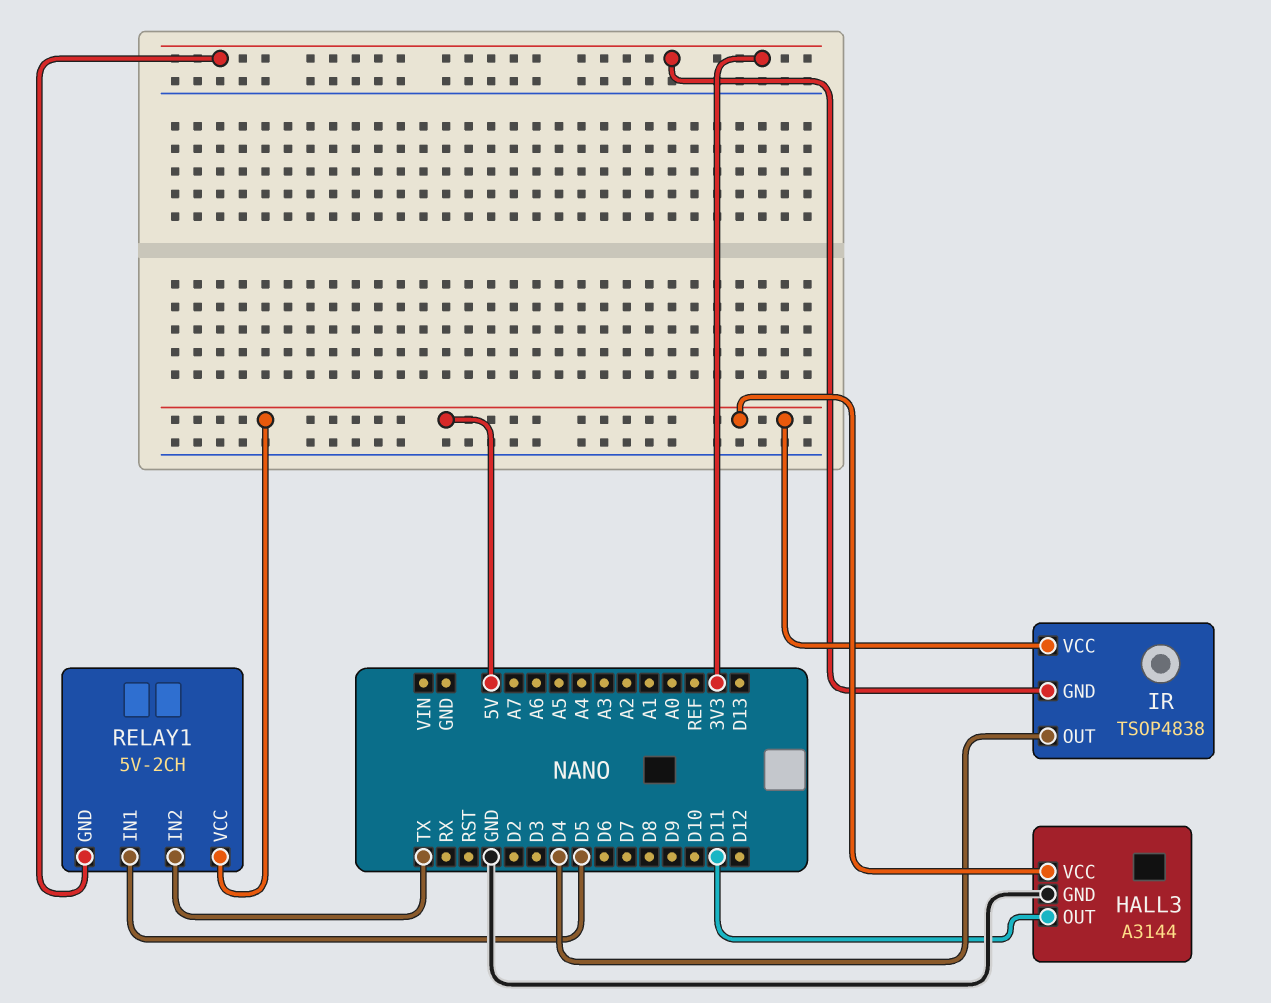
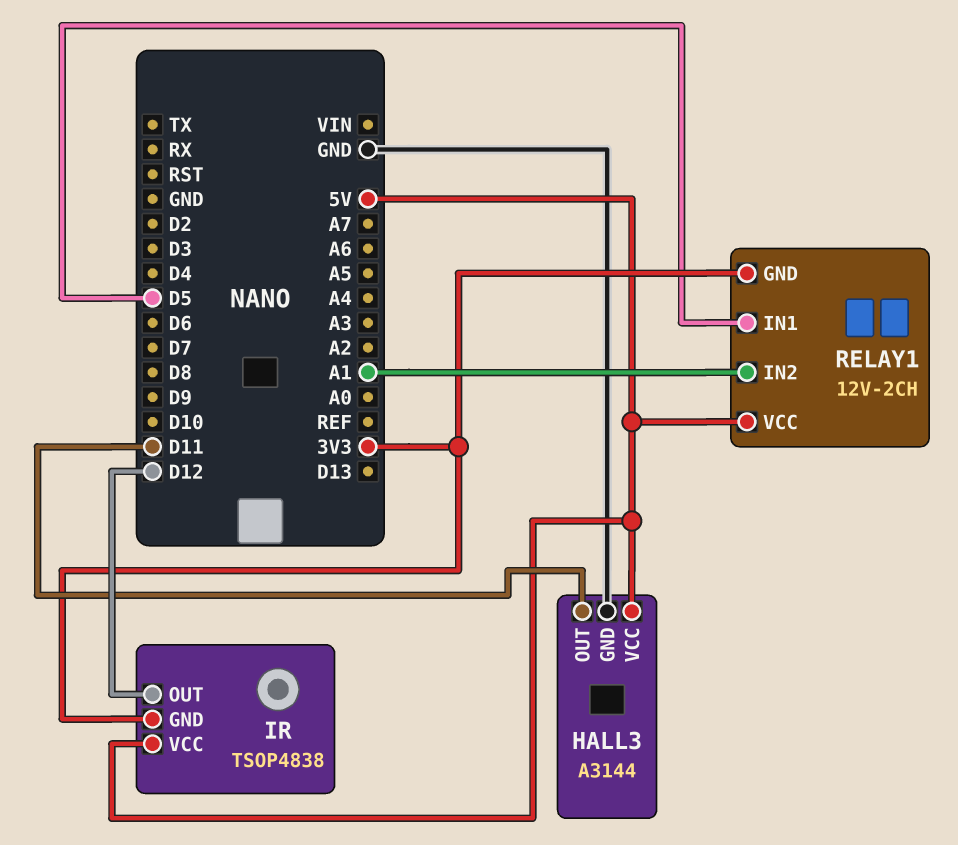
IR pin OUT: D4 -> D12
RELAY1: 5V-2CH -> 12V-2CH
RELAY1 pin IN2: TX -> A1

